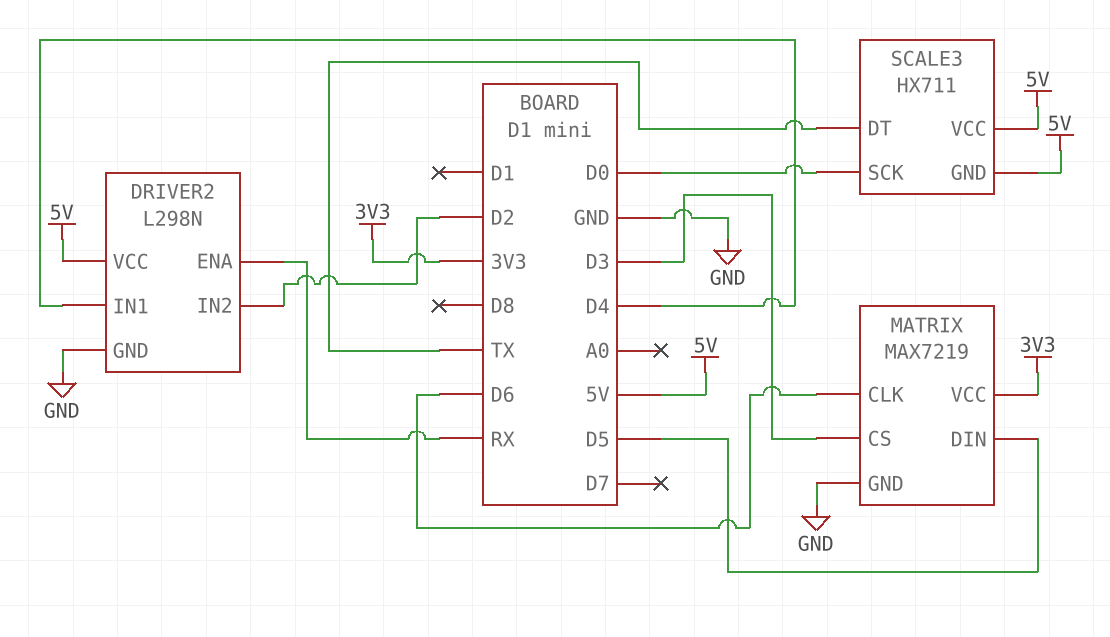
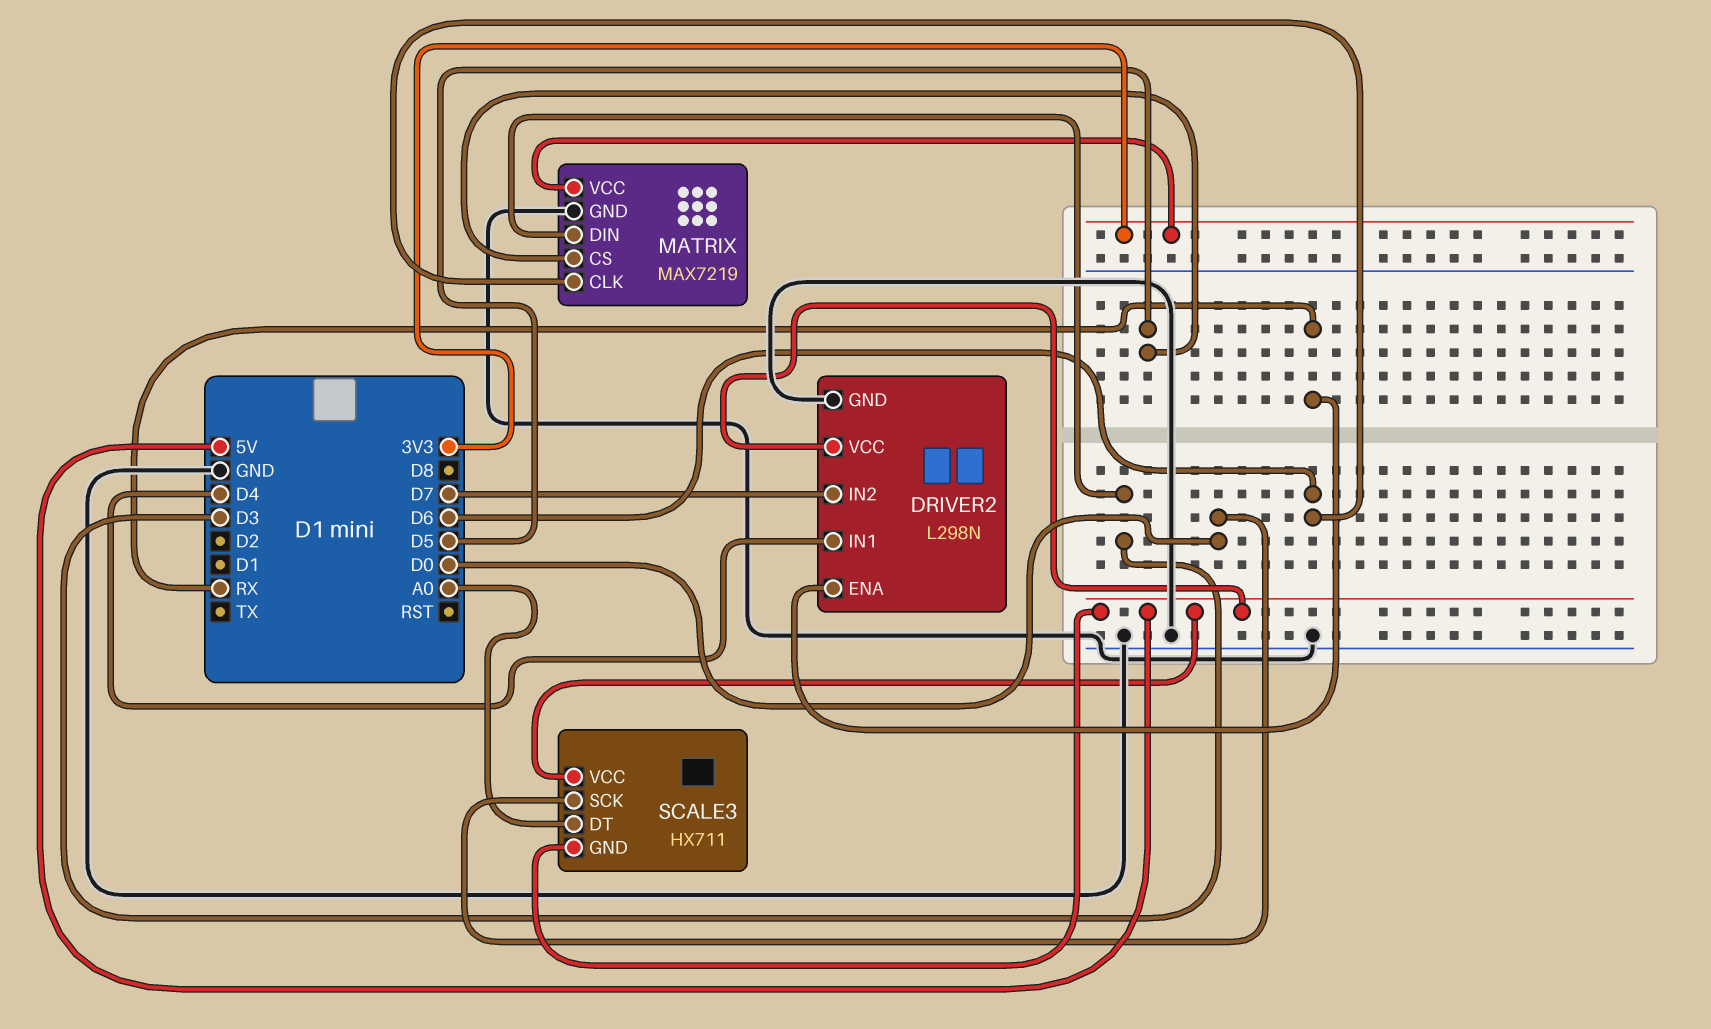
DRIVER2 pin IN2: D2 -> D7
MATRIX pin CS: D3 -> D5
MATRIX pin DIN: D5 -> D3
SCALE3 pin DT: TX -> A0

